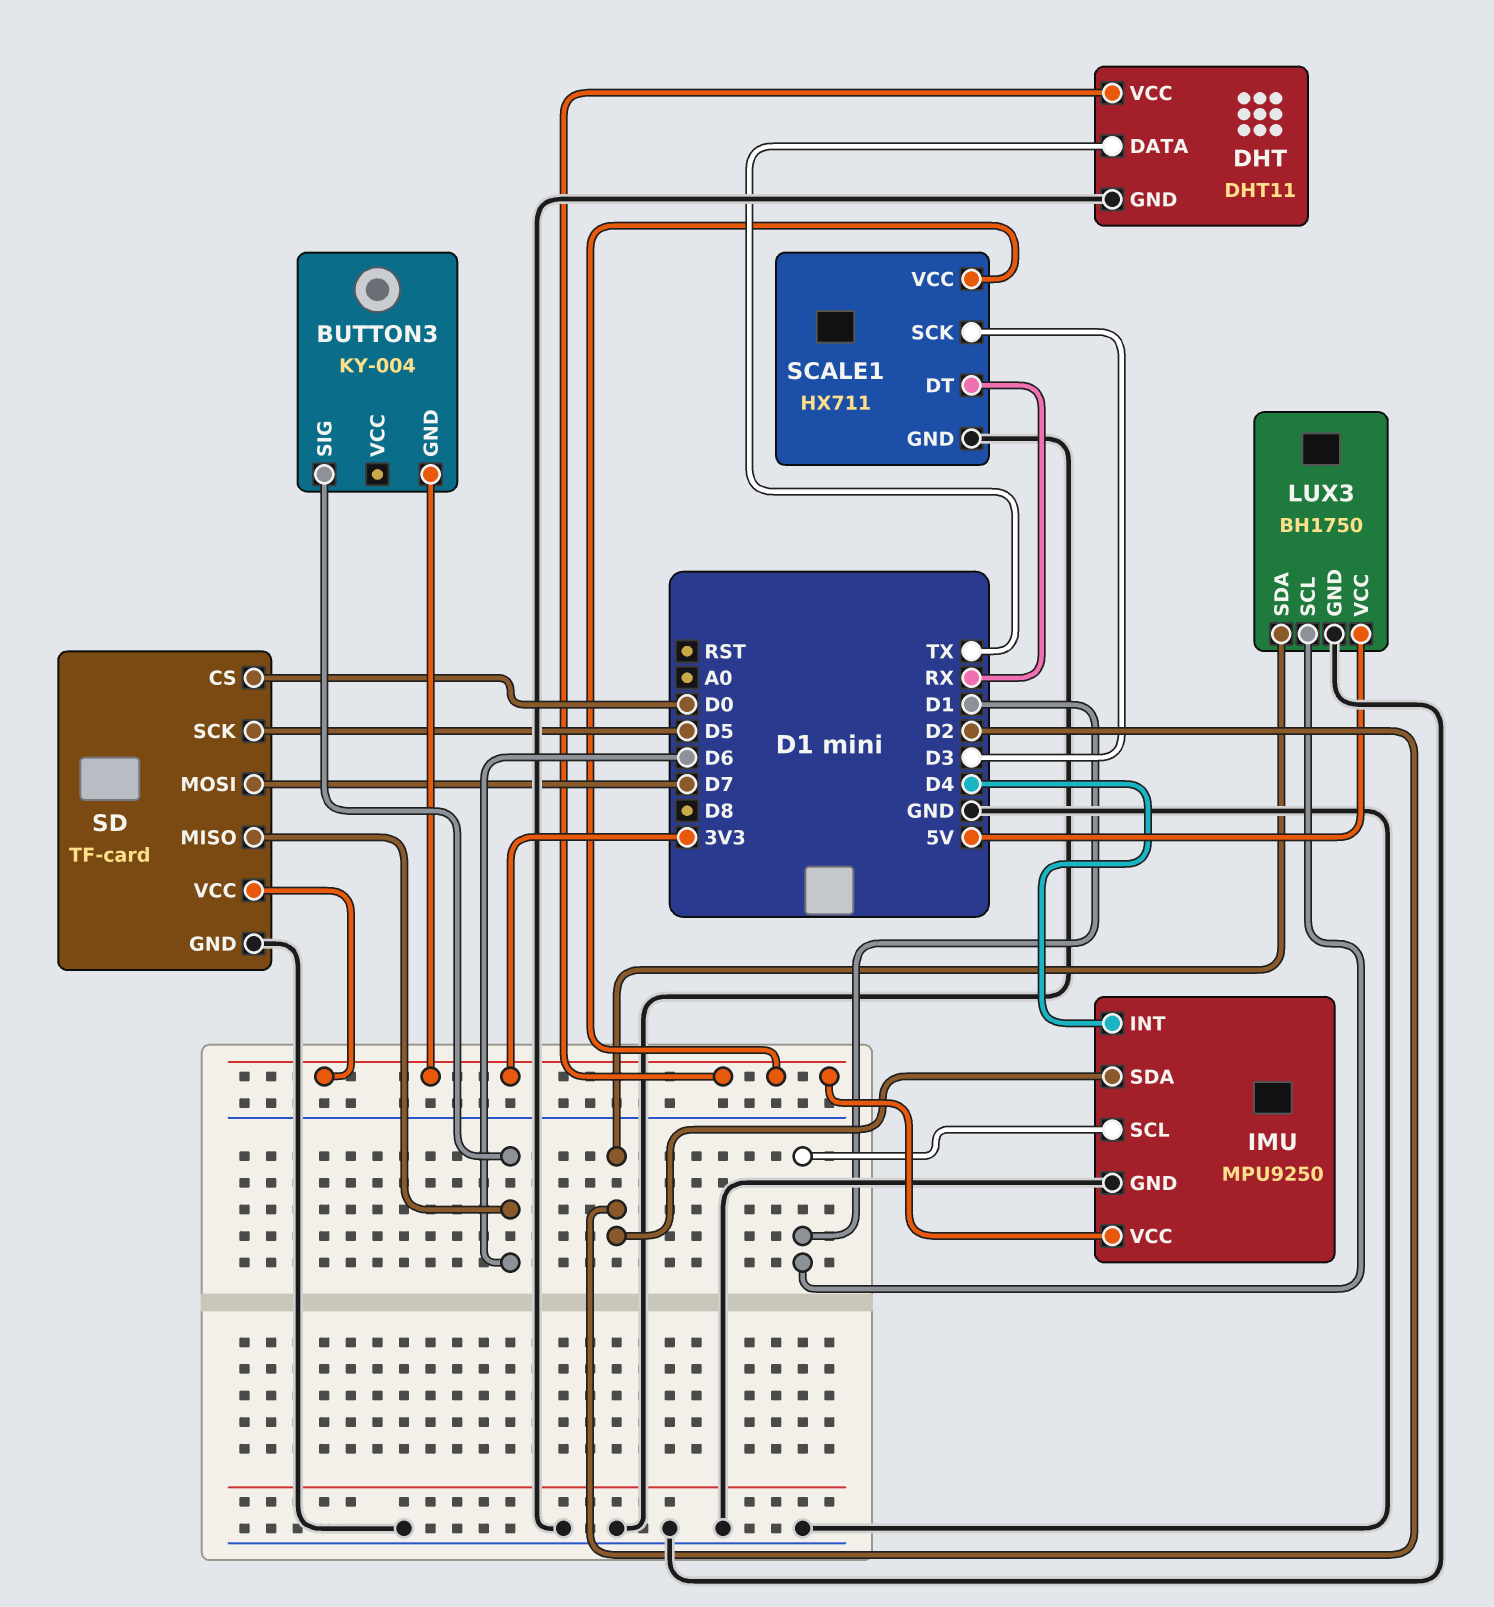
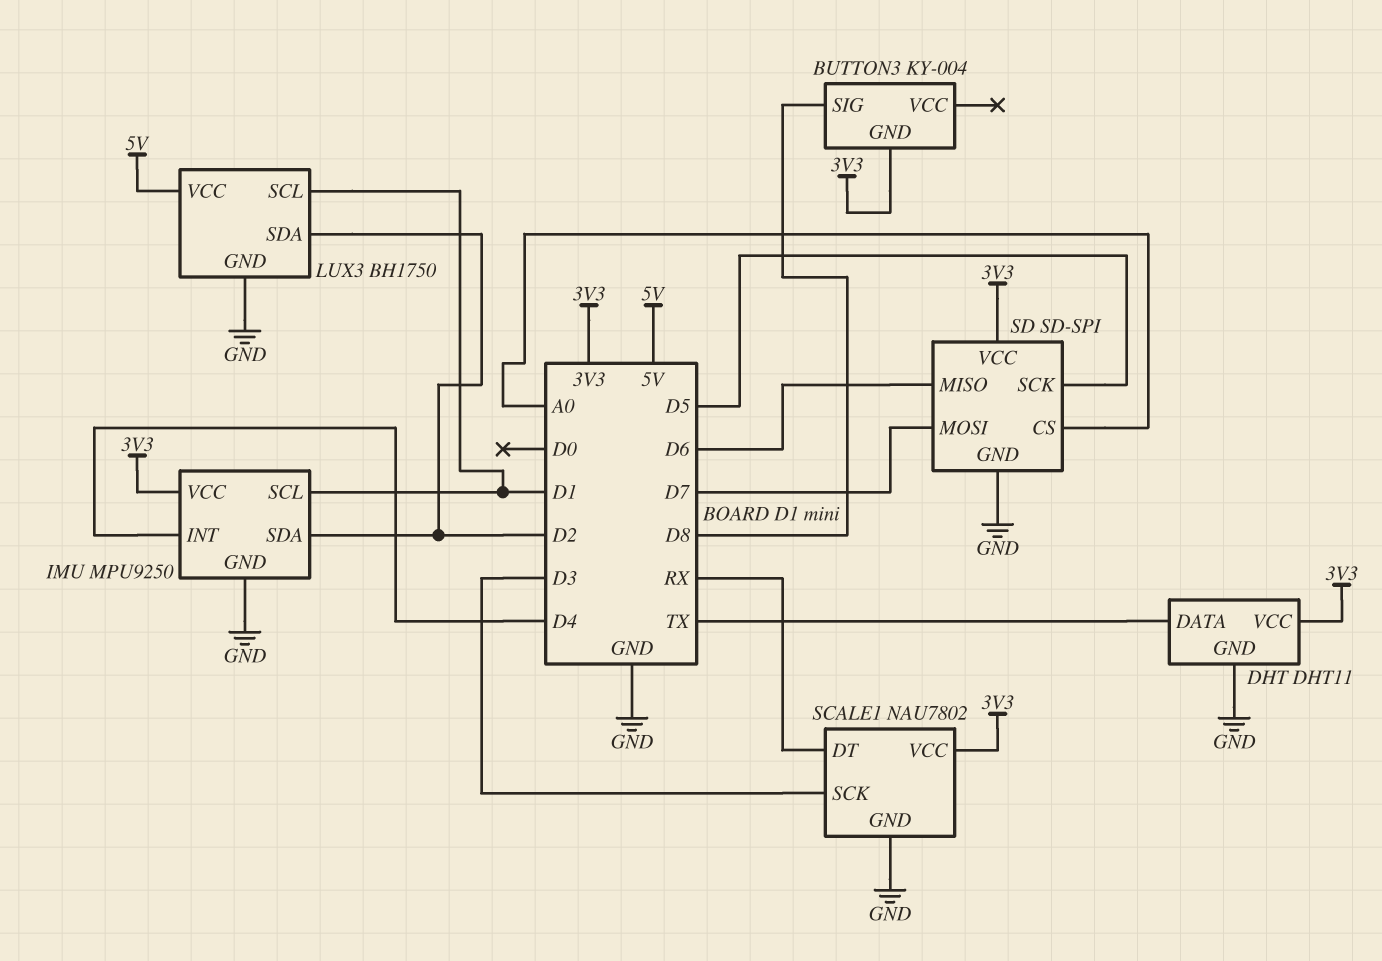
BUTTON3 pin SIG: D6 -> D8
SCALE1: HX711 -> NAU7802
SD: TF-card -> SD-SPI
SD pin CS: D0 -> A0

